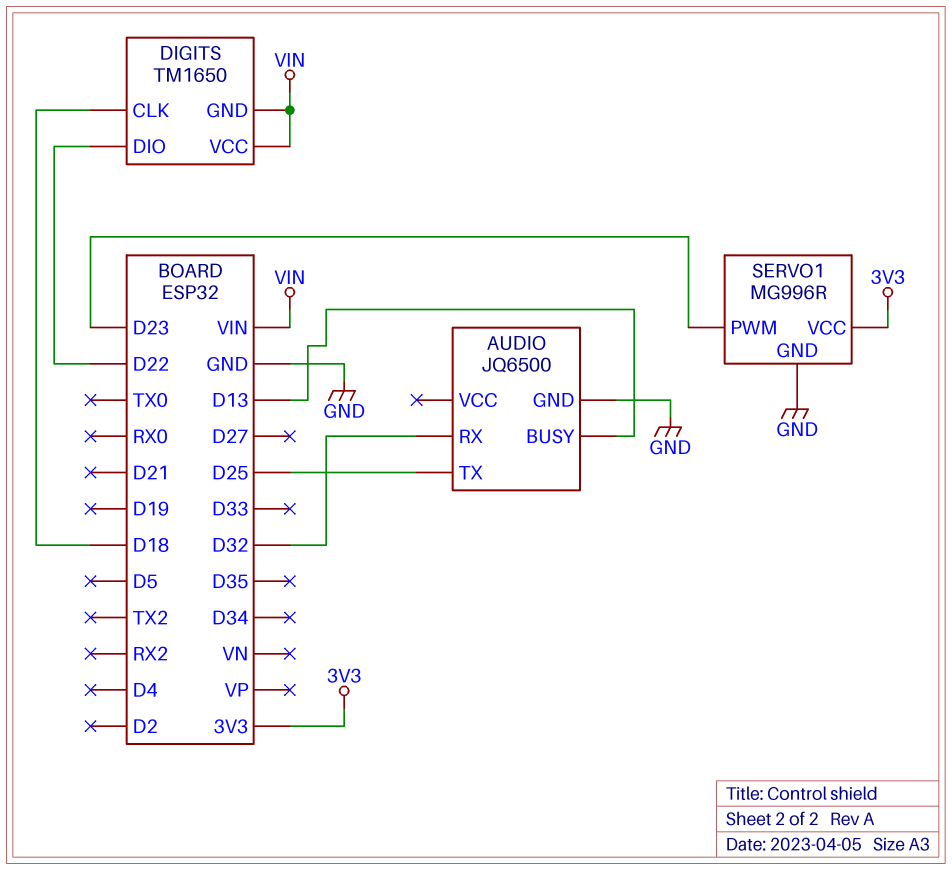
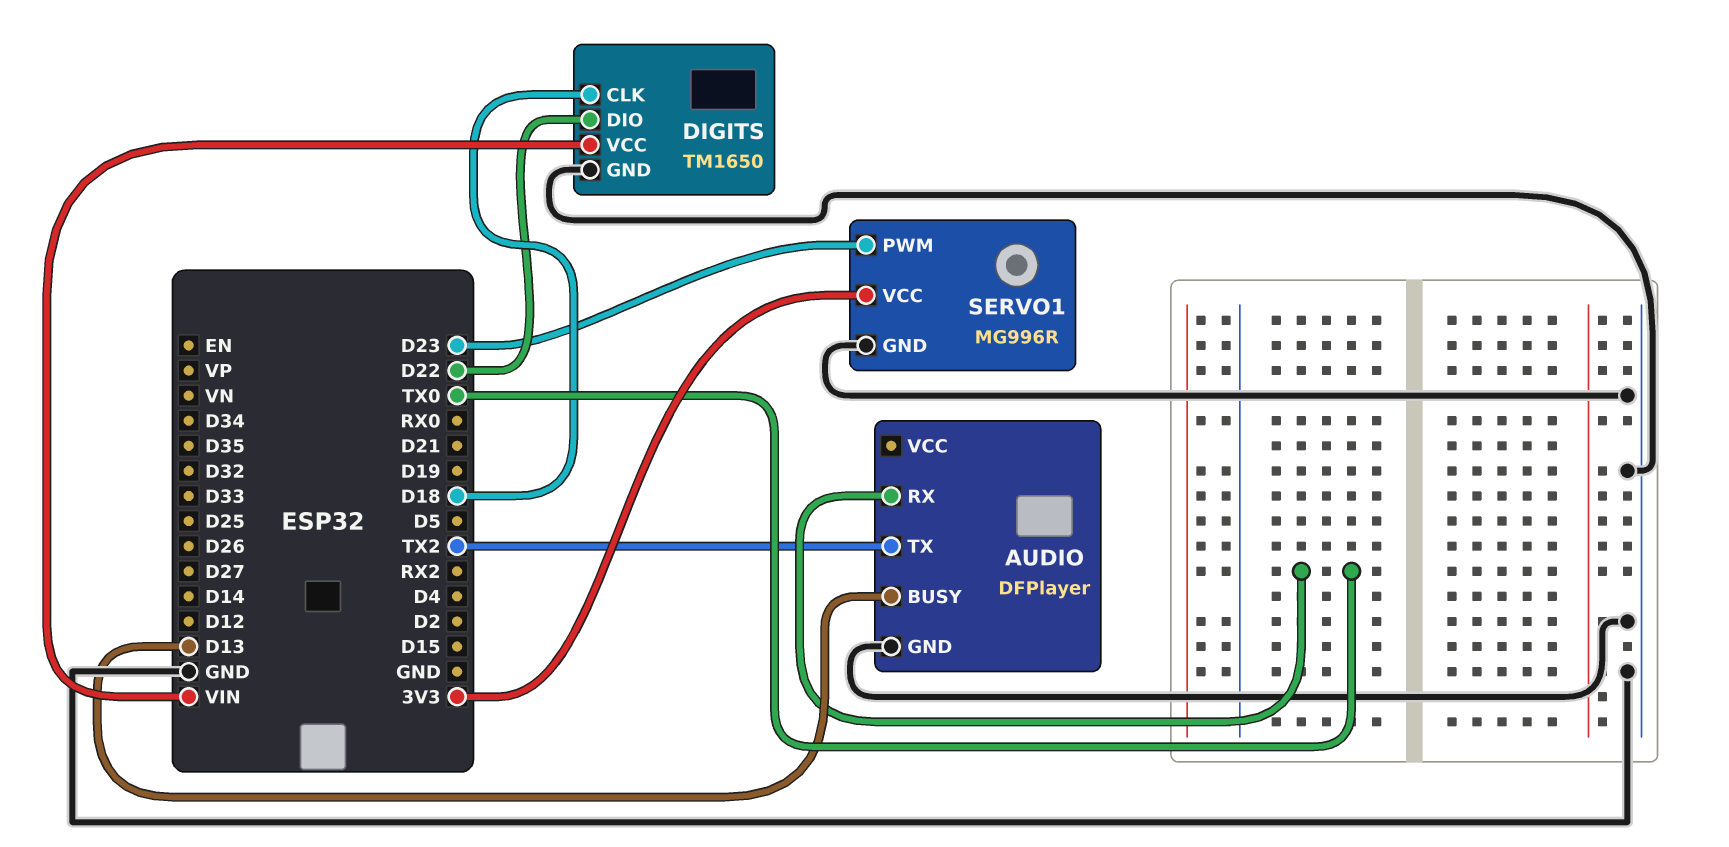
AUDIO: JQ6500 -> DFPlayer
AUDIO pin RX: D32 -> TX0
AUDIO pin TX: D25 -> TX2
DIGITS pin GND: VIN -> GND

